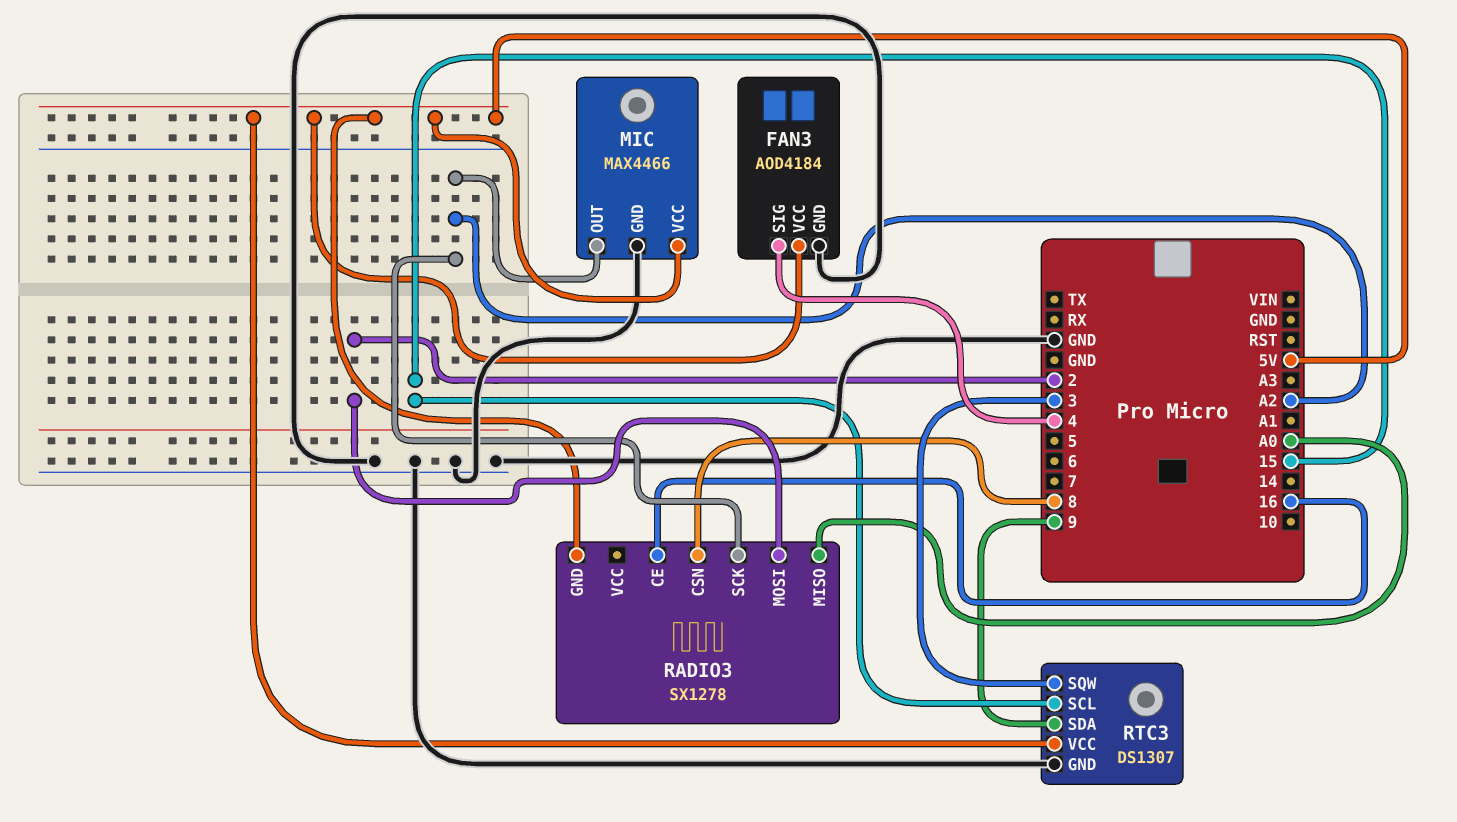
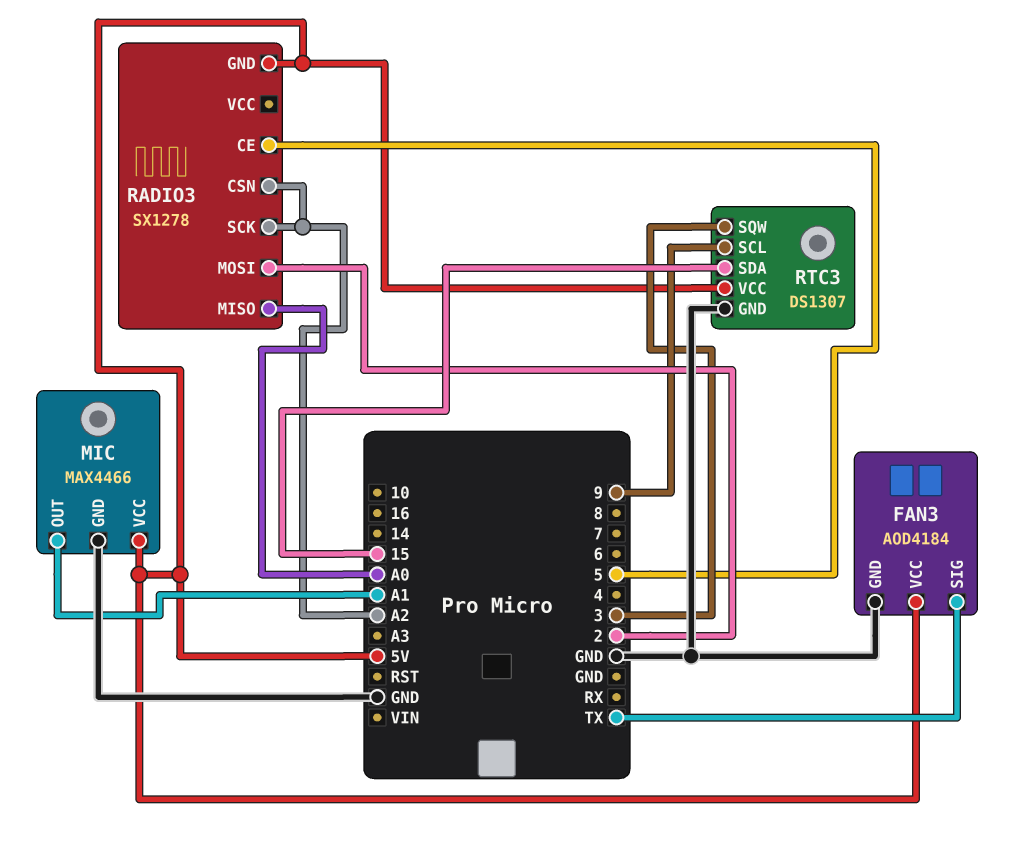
FAN3 pin SIG: 4 -> TX
MIC pin OUT: A2 -> A1
RADIO3 pin CE: 16 -> 5
RADIO3 pin CSN: 8 -> A2
RTC3 pin SCL: 15 -> 9
RTC3 pin SDA: 9 -> 15

